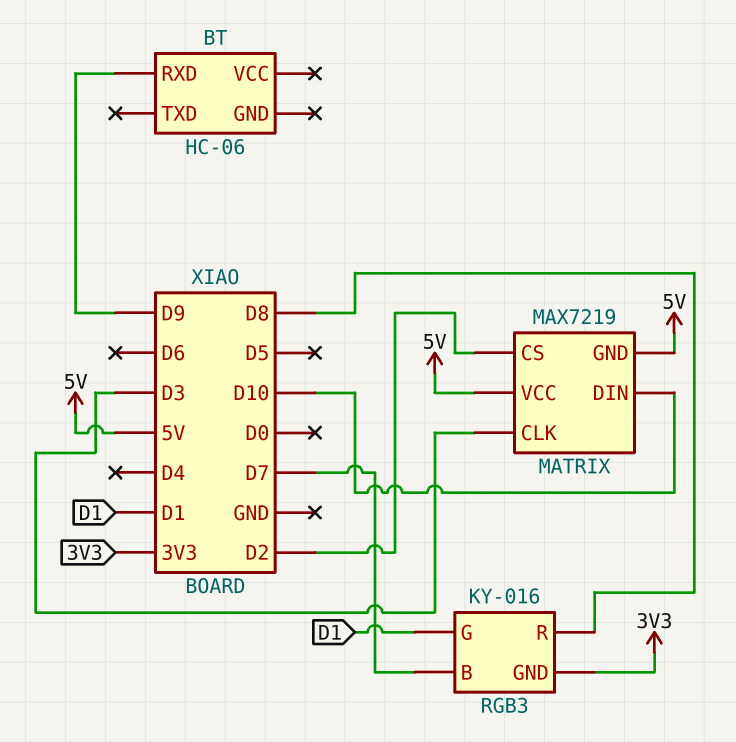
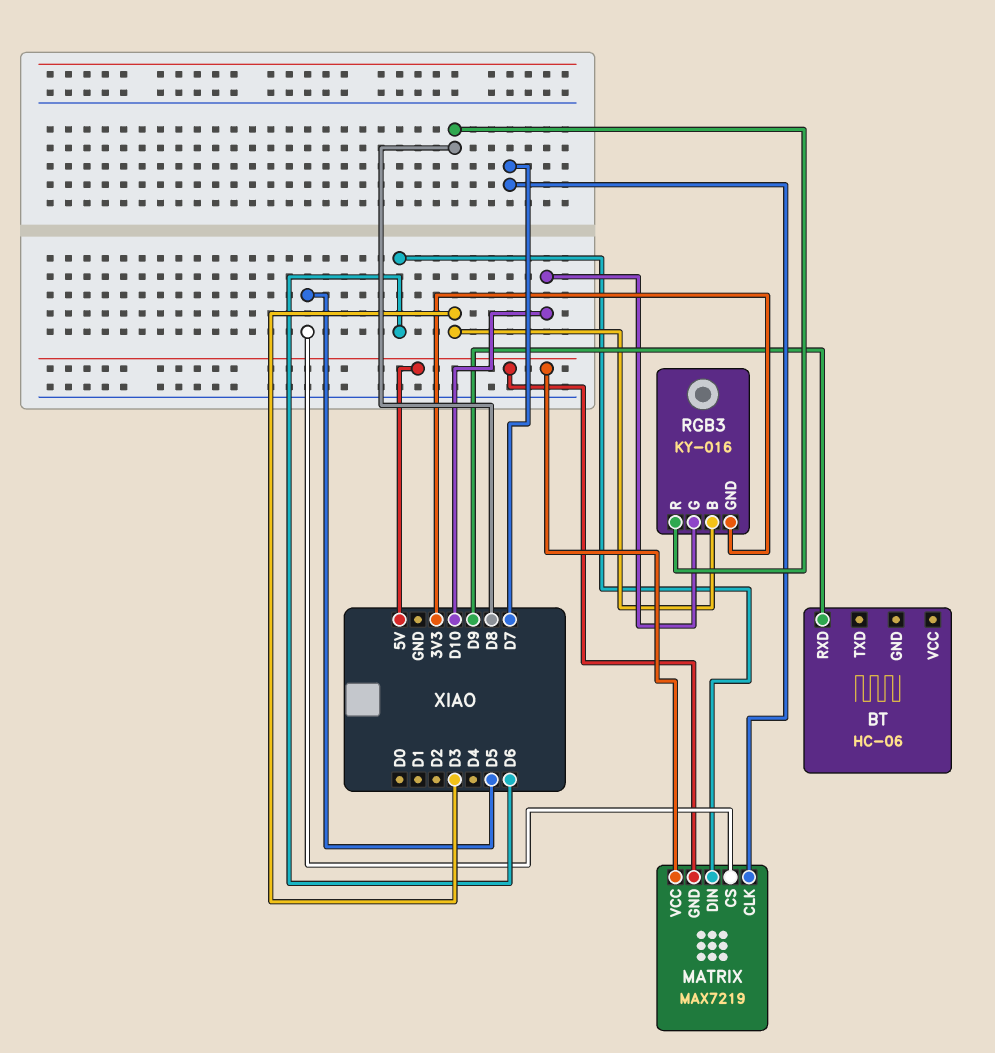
MATRIX pin CLK: D3 -> D7
MATRIX pin CS: D2 -> D5
MATRIX pin DIN: D10 -> D6
RGB3 pin B: D7 -> D3
RGB3 pin G: D1 -> D10

